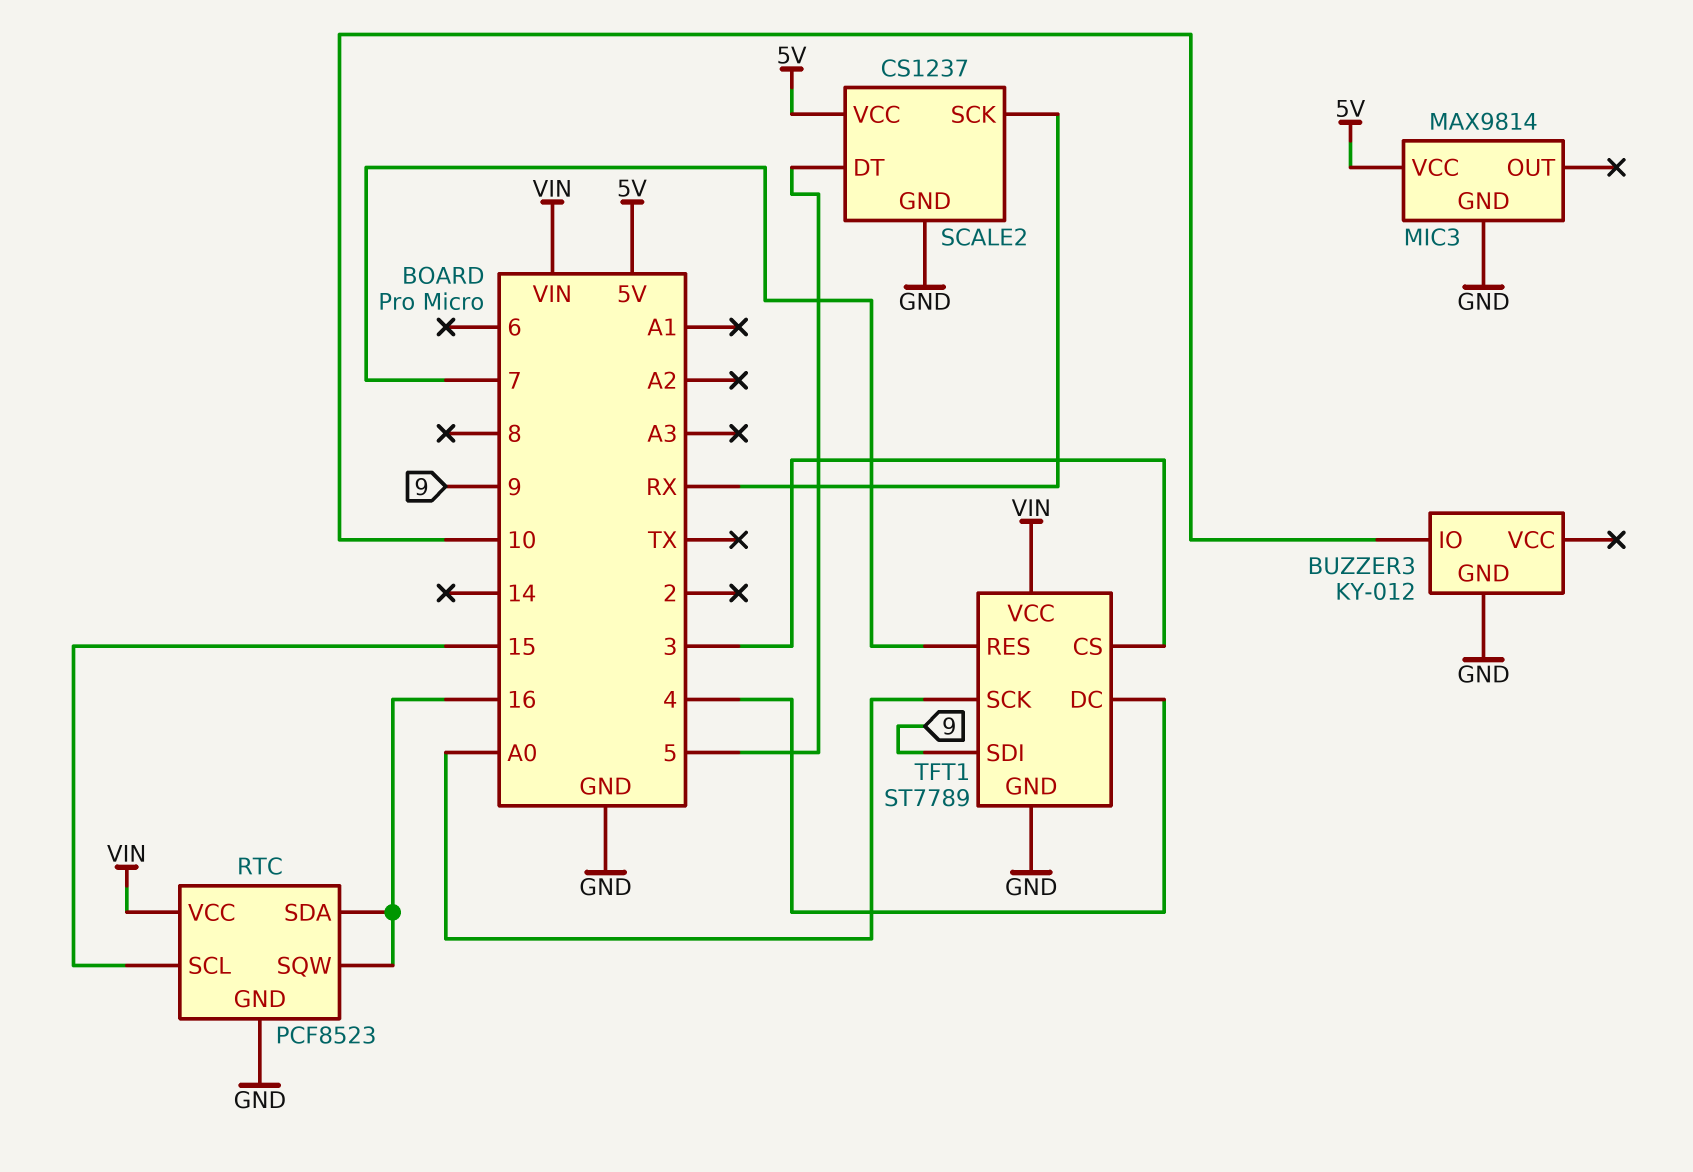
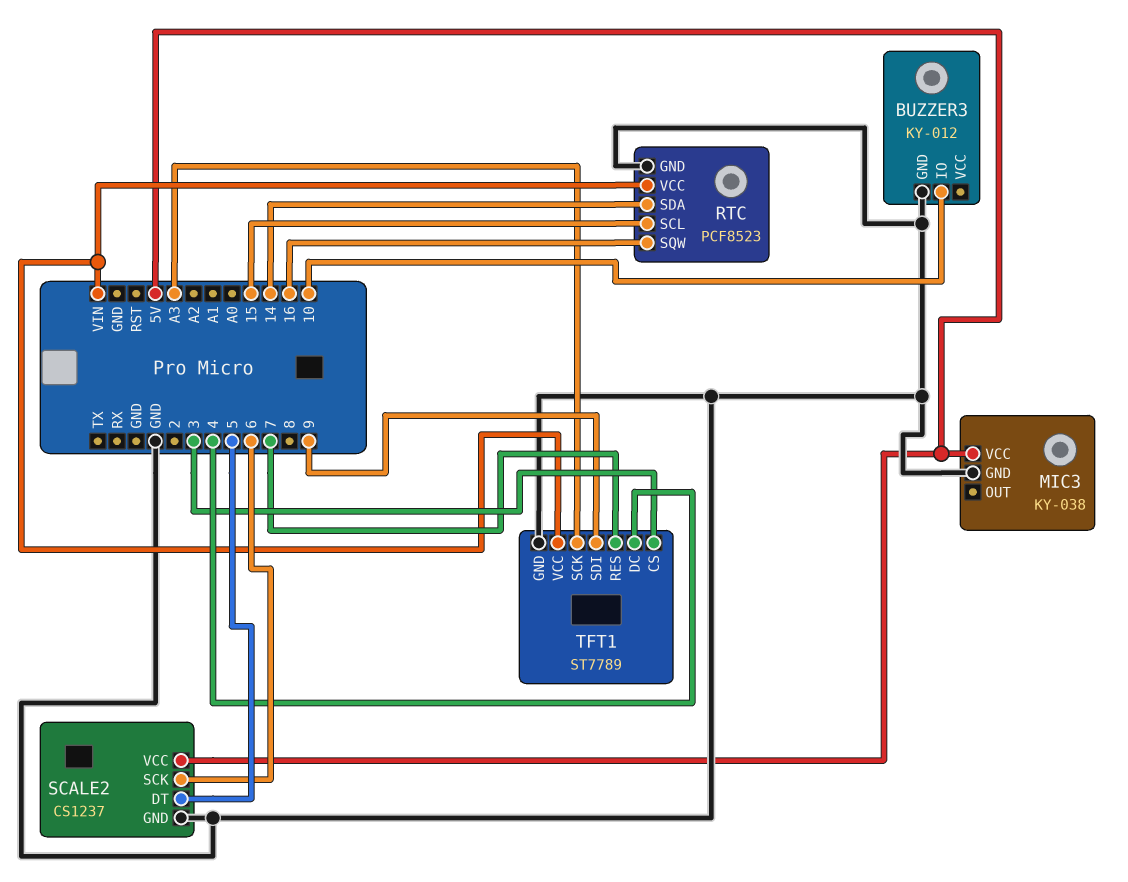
MIC3: MAX9814 -> KY-038
RTC pin SDA: 16 -> 14
SCALE2 pin SCK: RX -> 6
TFT1 pin SCK: A0 -> A3

